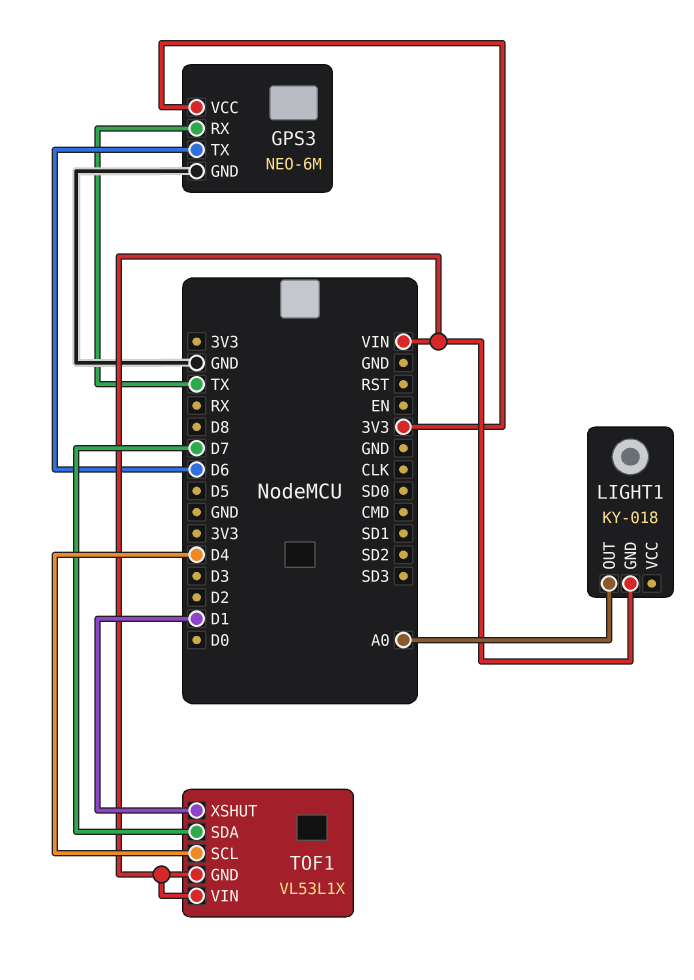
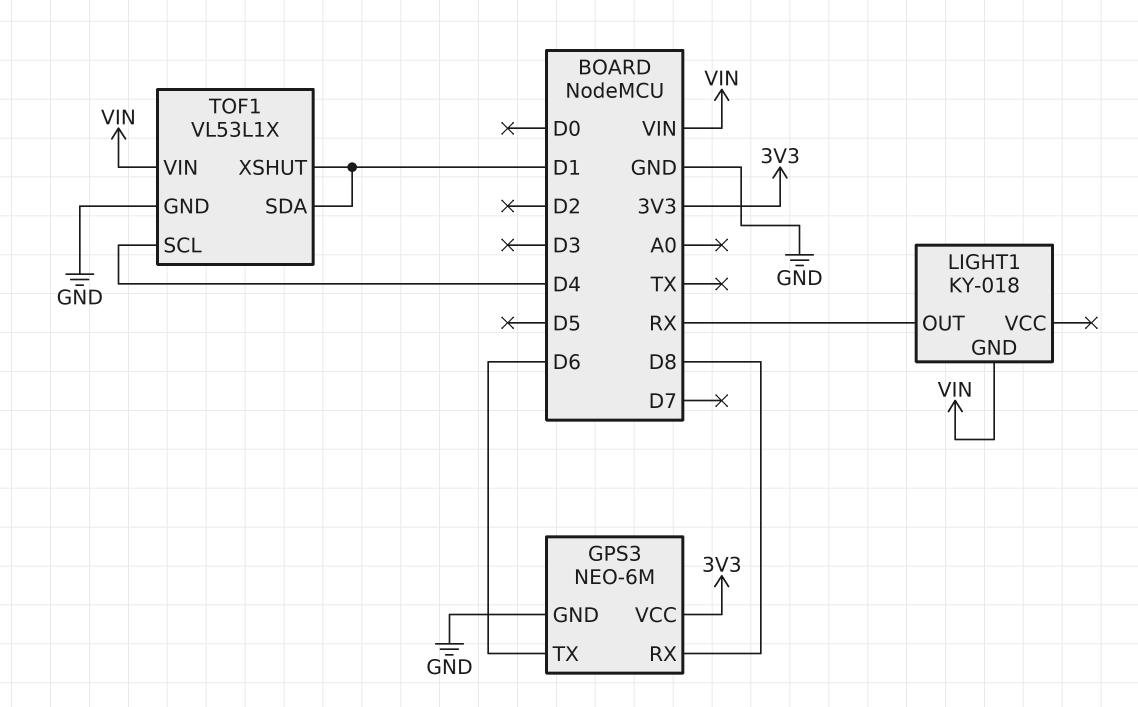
GPS3 pin RX: TX -> D8
LIGHT1 pin OUT: A0 -> RX
TOF1 pin GND: VIN -> GND
TOF1 pin SDA: D7 -> D1

